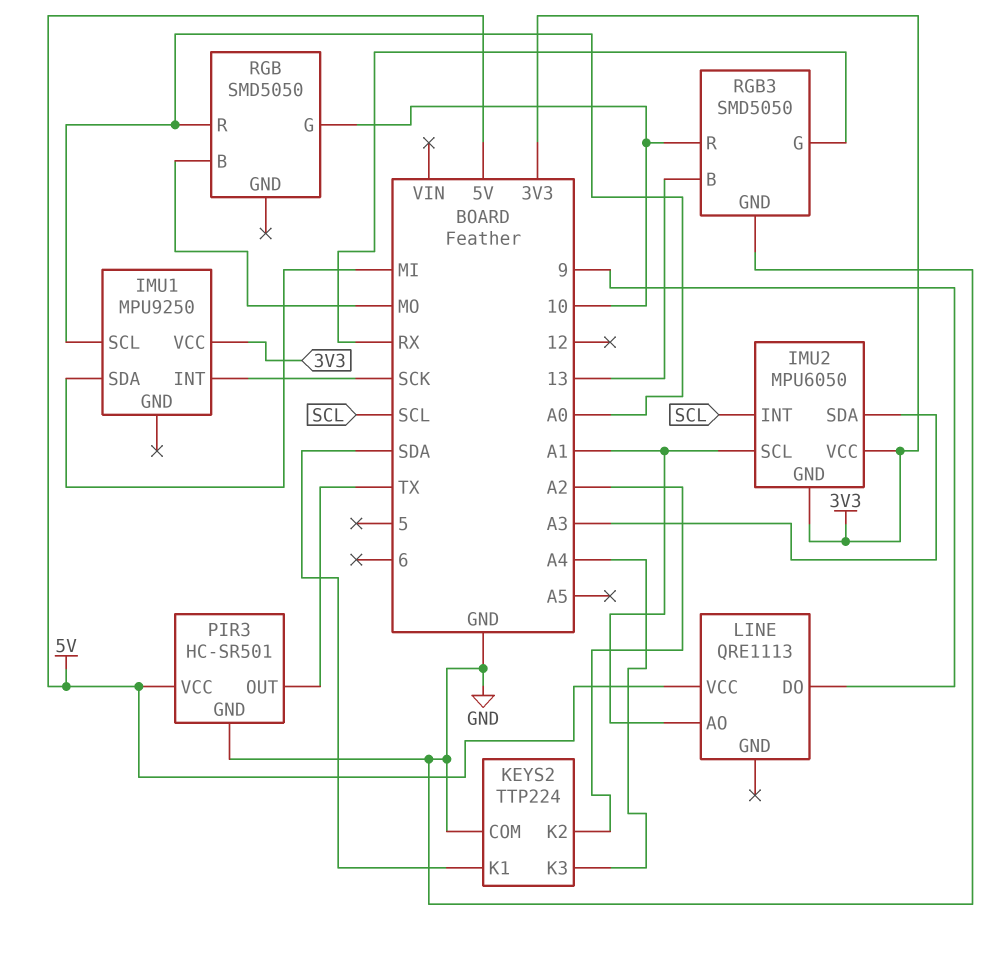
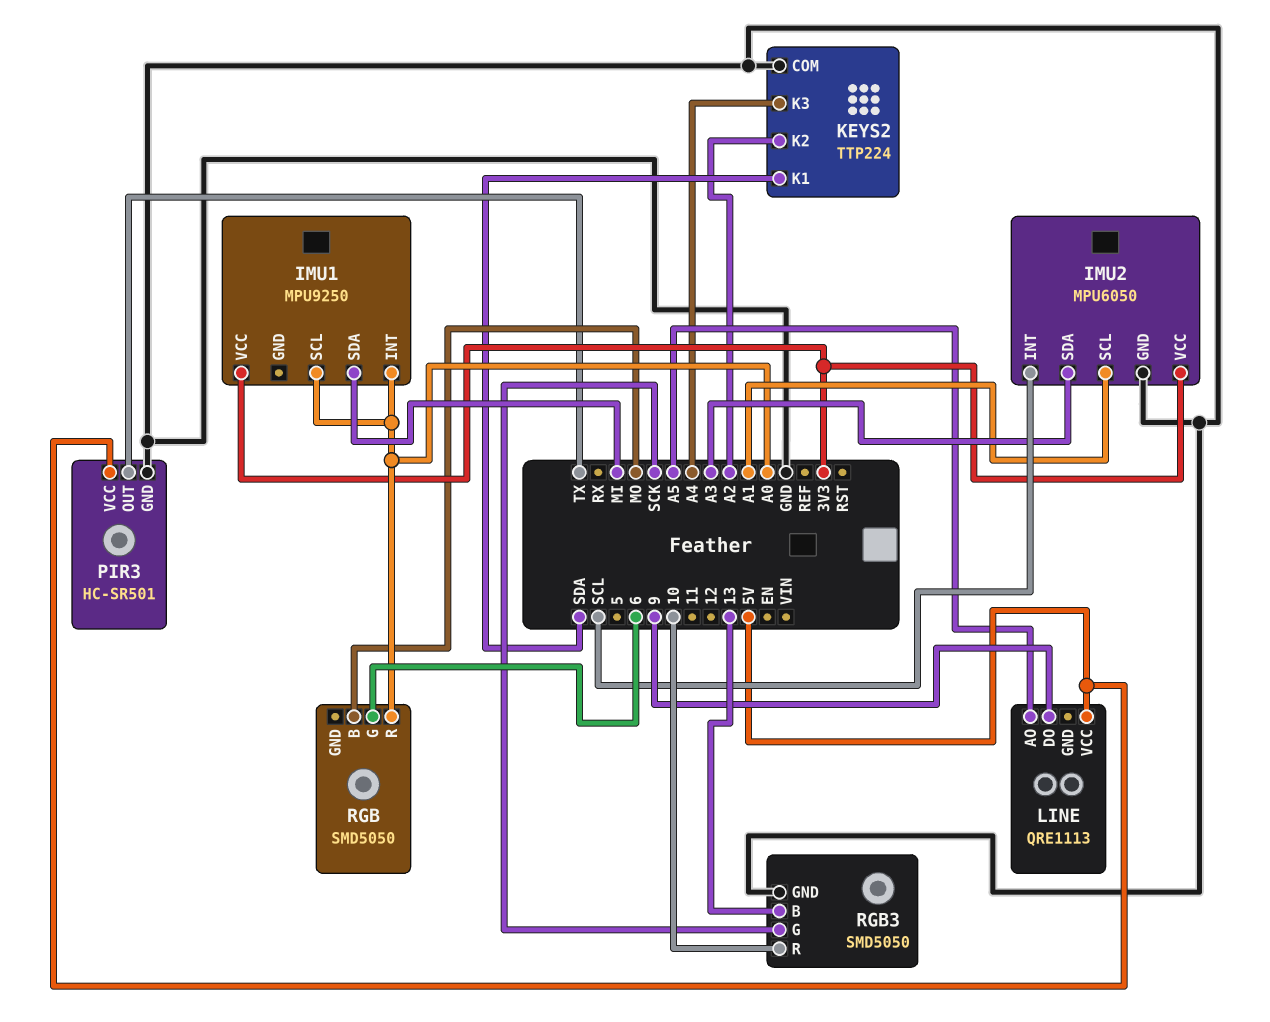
IMU1 pin INT: SCK -> A0
IMU2 pin GND: 3V3 -> GND
LINE pin AO: A1 -> A5
RGB pin G: 10 -> 6
RGB3 pin G: RX -> SCK

